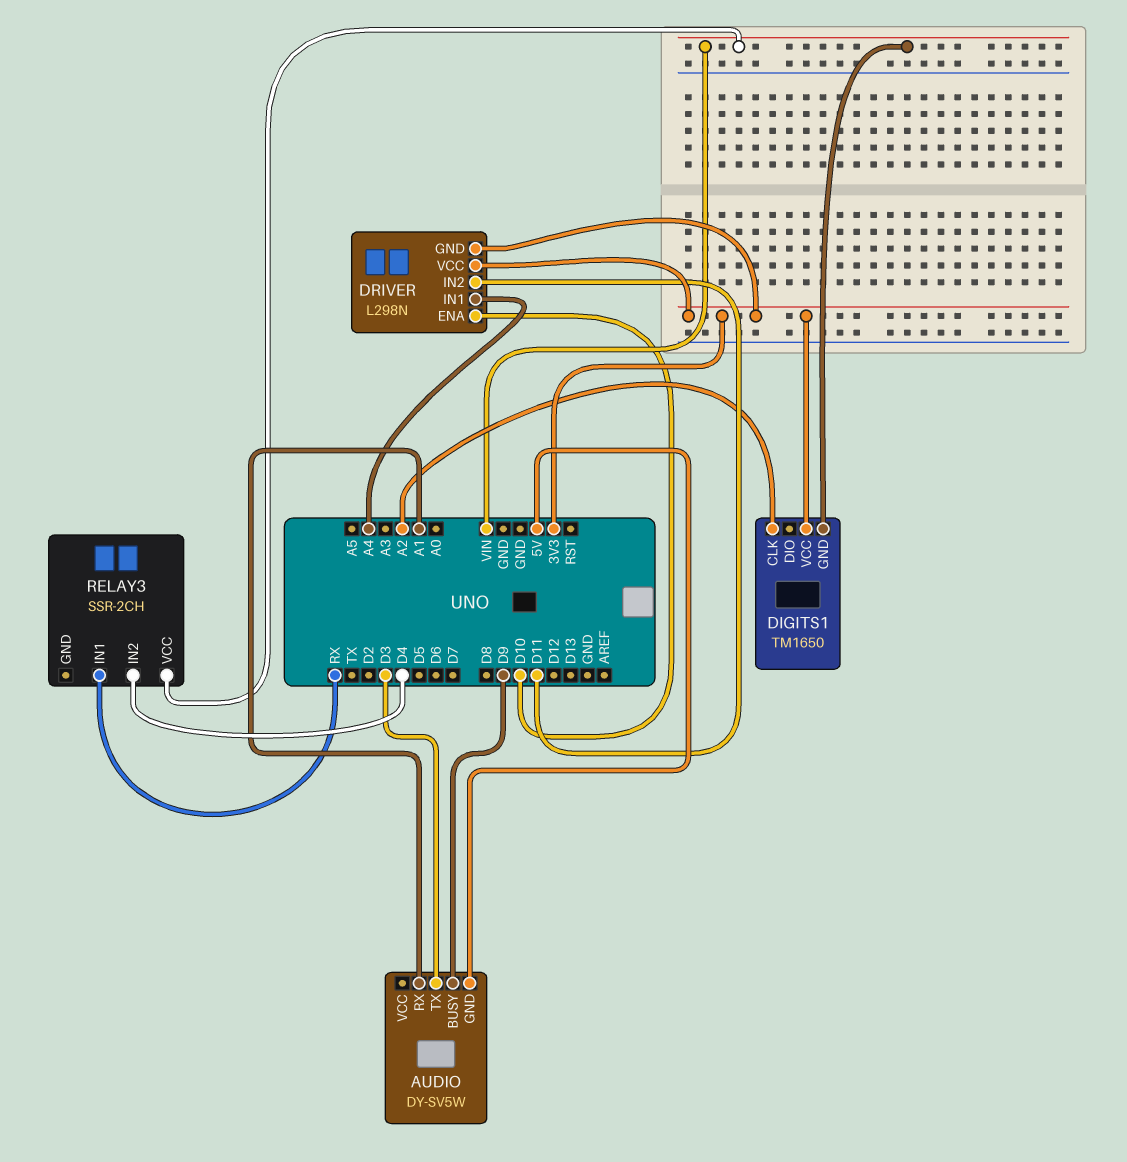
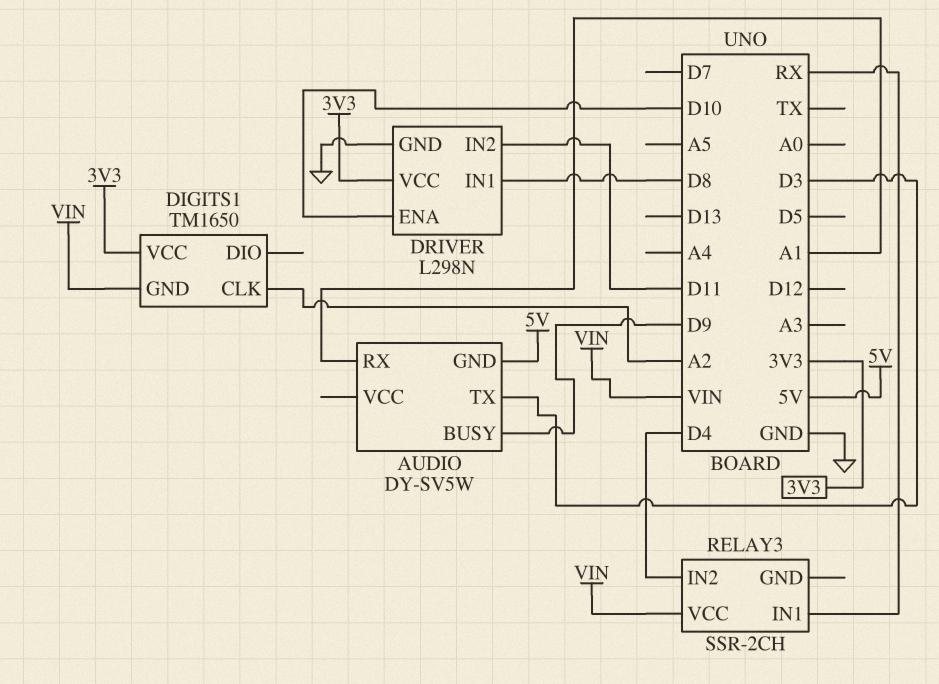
DRIVER pin GND: 3V3 -> GND
DRIVER pin IN1: A4 -> D8

